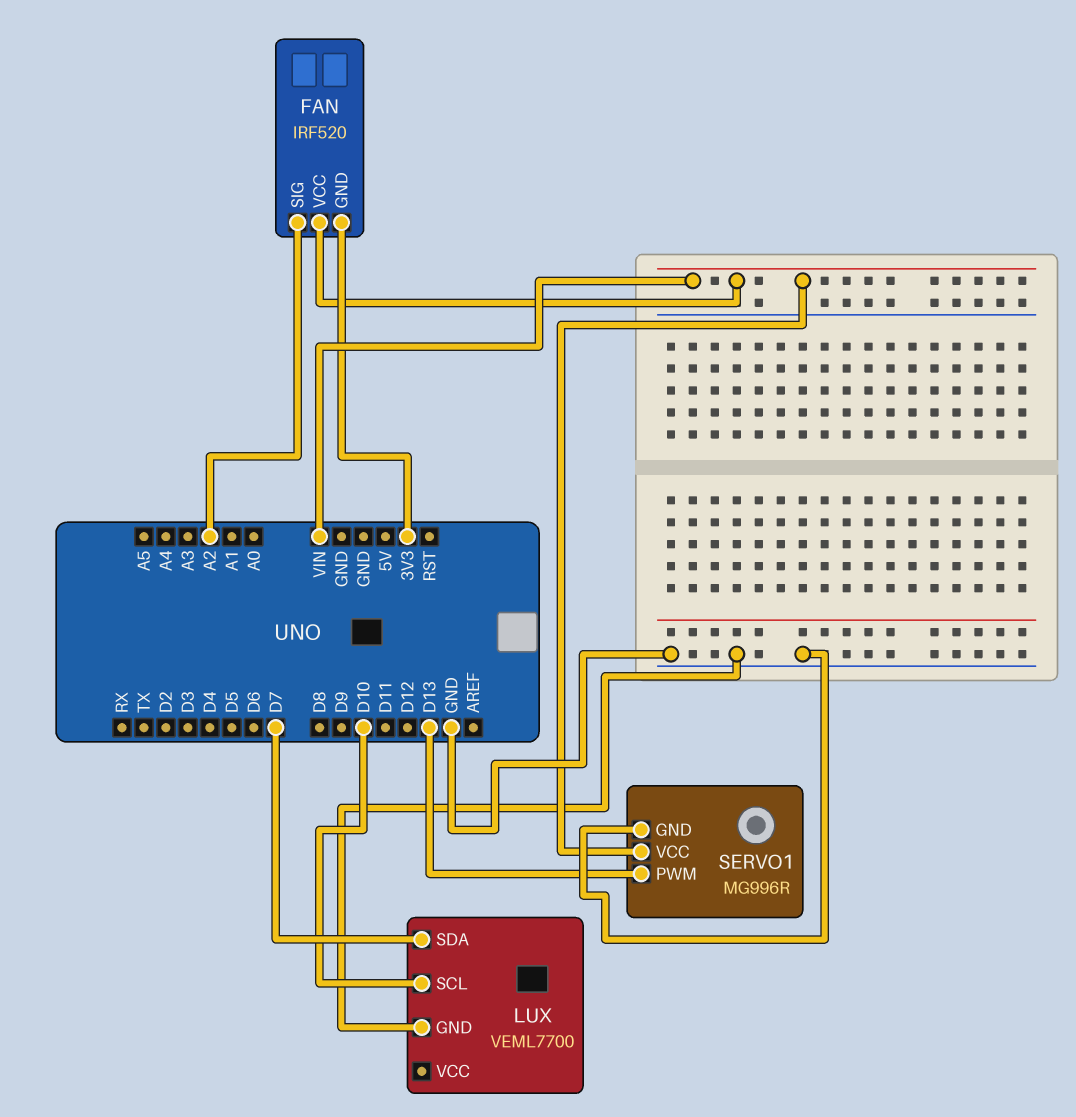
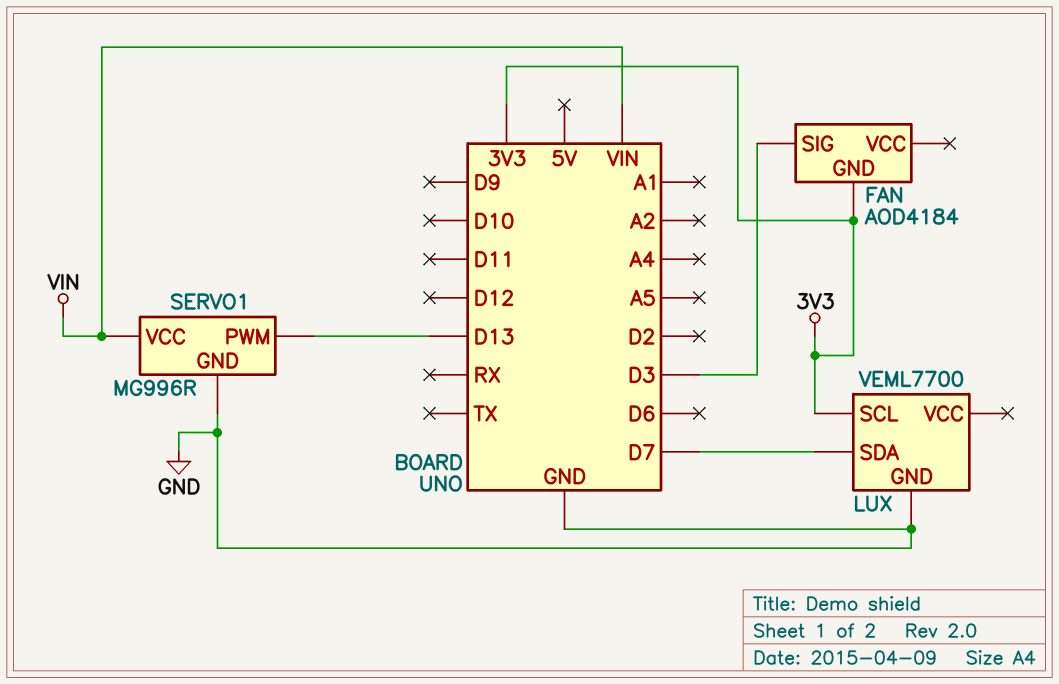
FAN: IRF520 -> AOD4184
FAN pin SIG: A2 -> D3
FAN pin VCC: VIN -> none
LUX pin SCL: D10 -> 3V3

